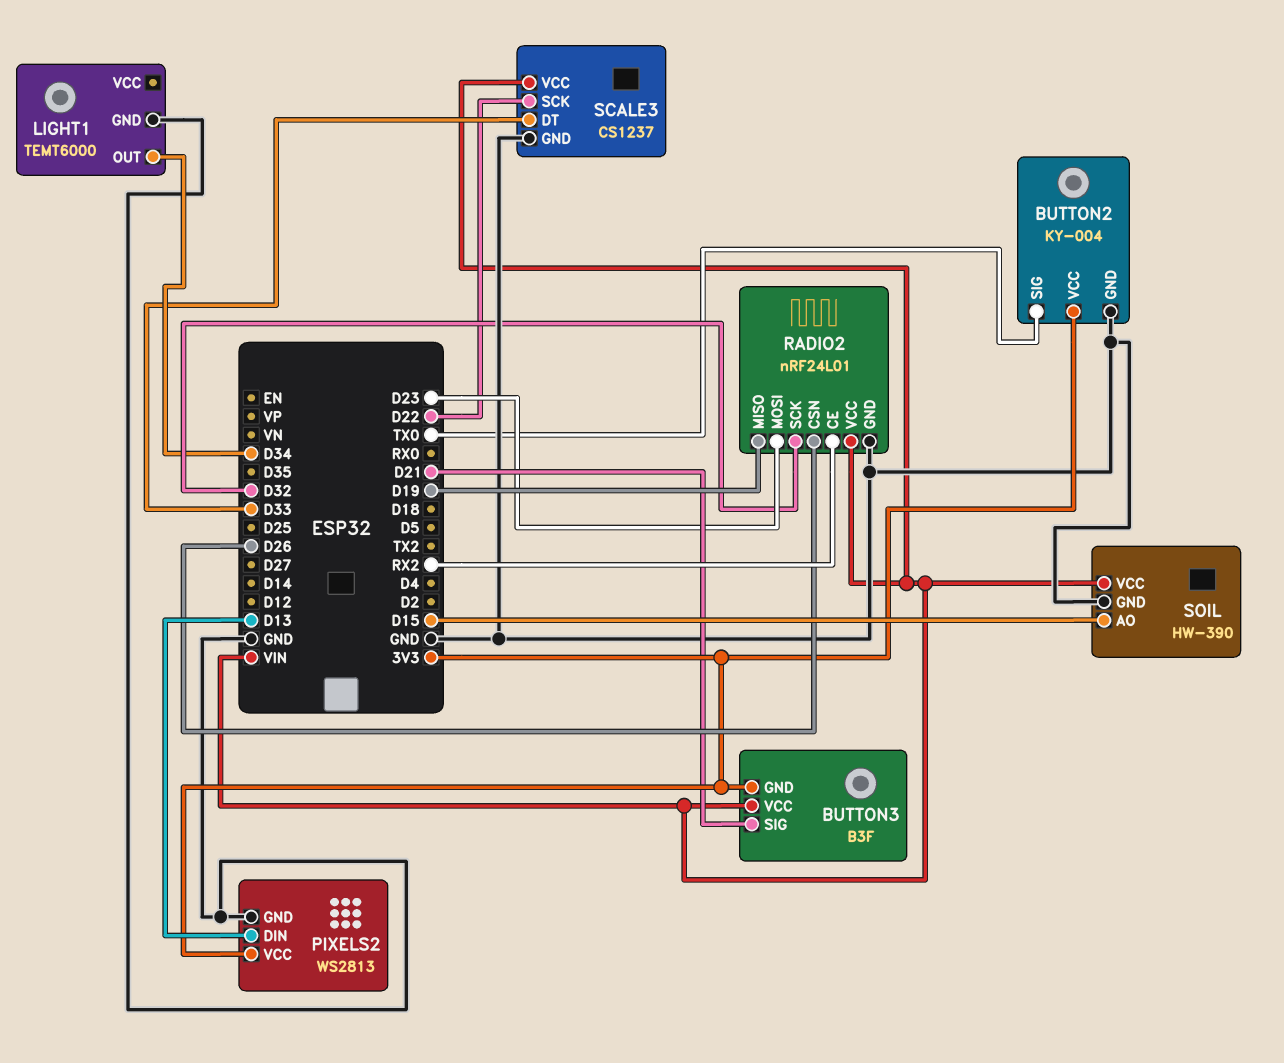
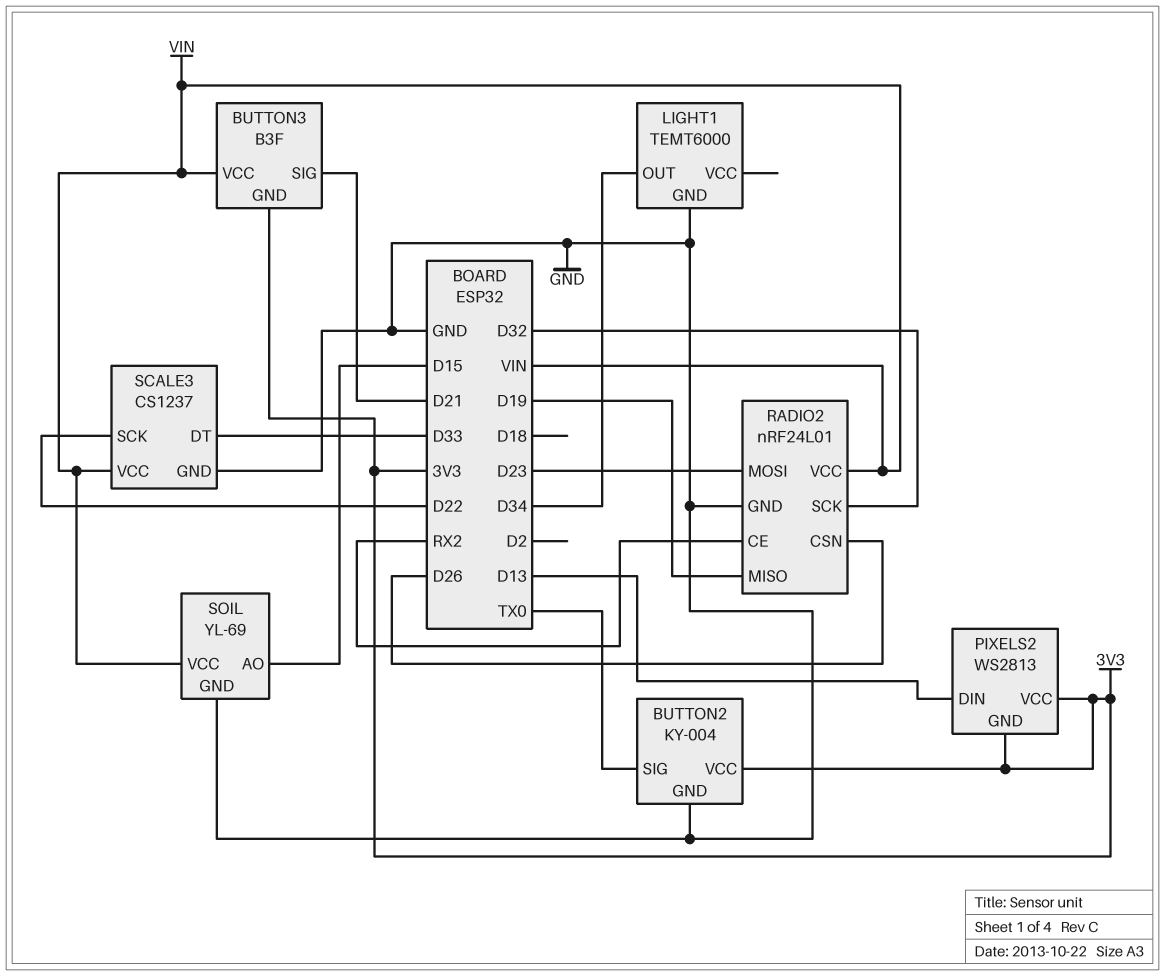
PIXELS2 pin GND: GND -> 3V3
SOIL: HW-390 -> YL-69

